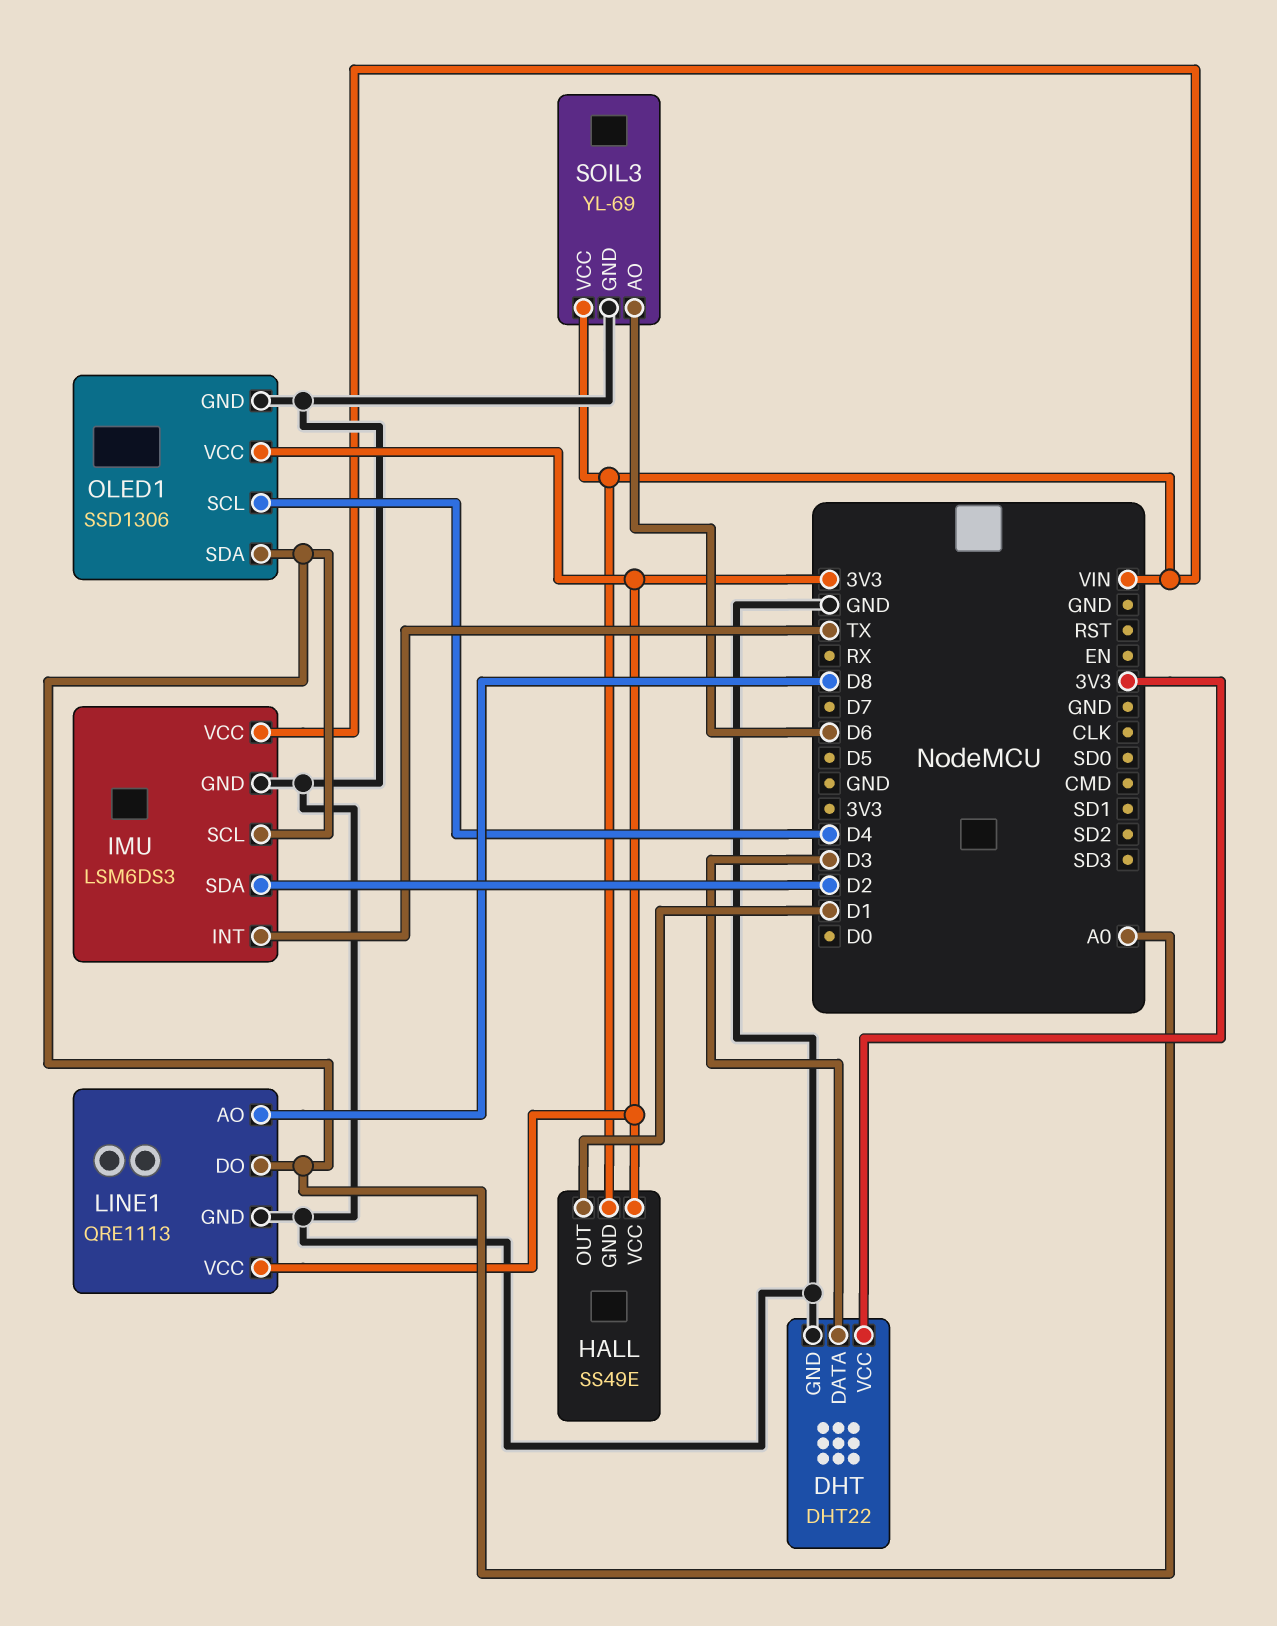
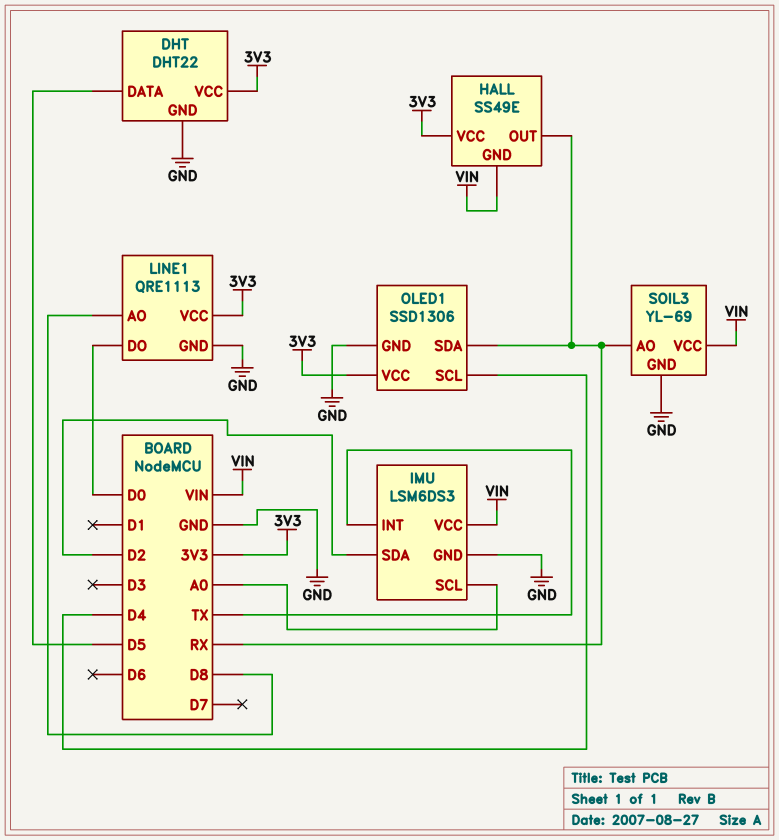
DHT pin DATA: D3 -> D5
HALL pin OUT: D1 -> RX
LINE1 pin DO: A0 -> D0
OLED1 pin SDA: A0 -> RX
SOIL3 pin AO: D6 -> RX

